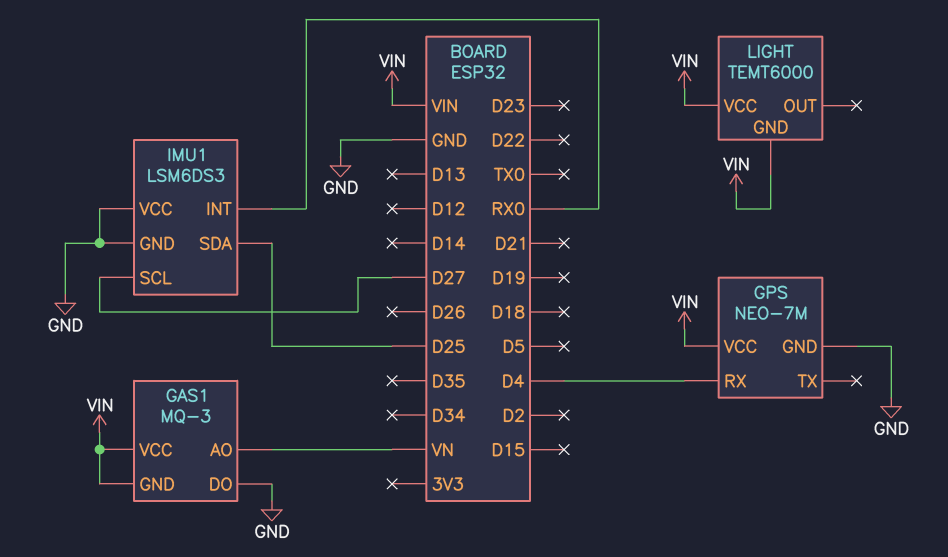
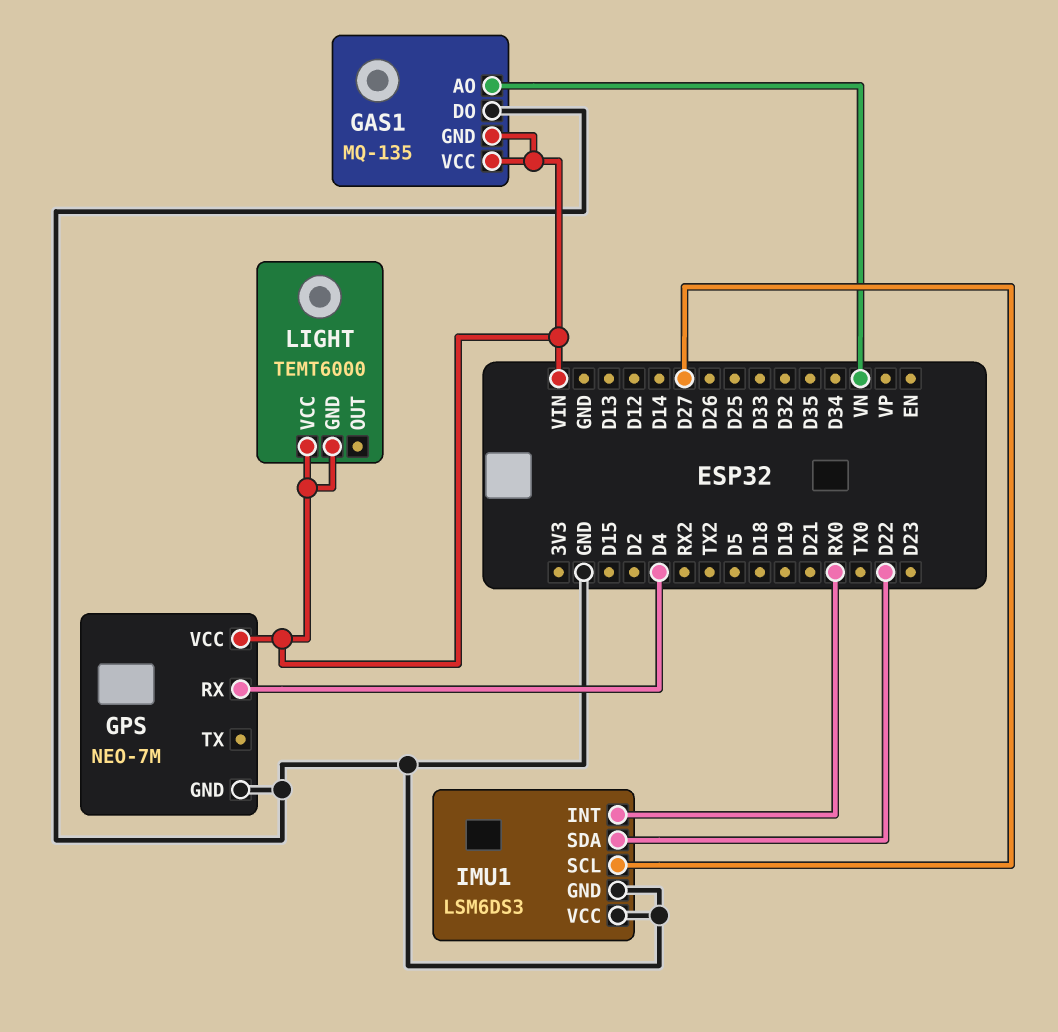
GAS1: MQ-3 -> MQ-135
IMU1 pin SDA: D25 -> D22

